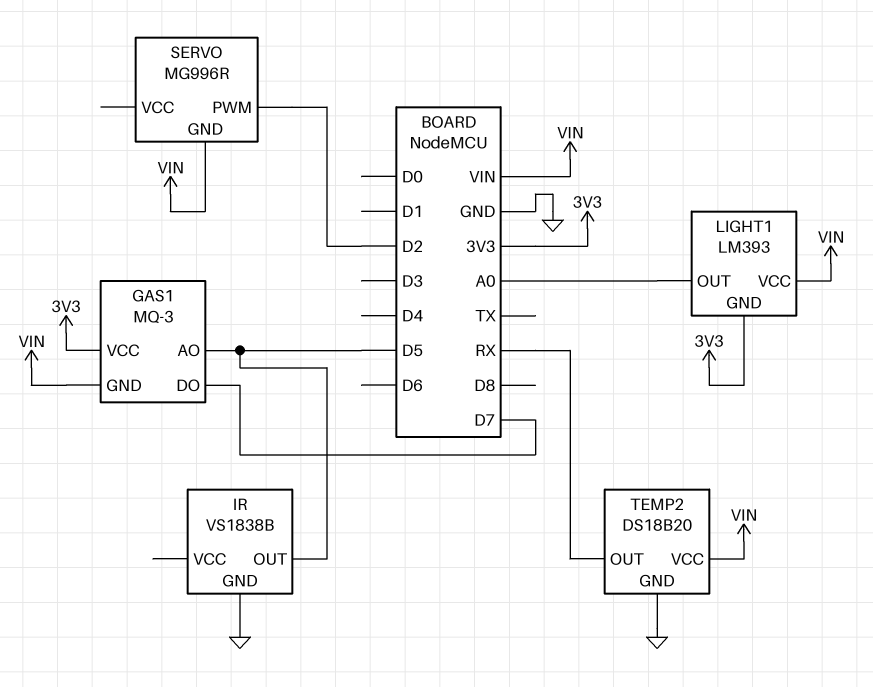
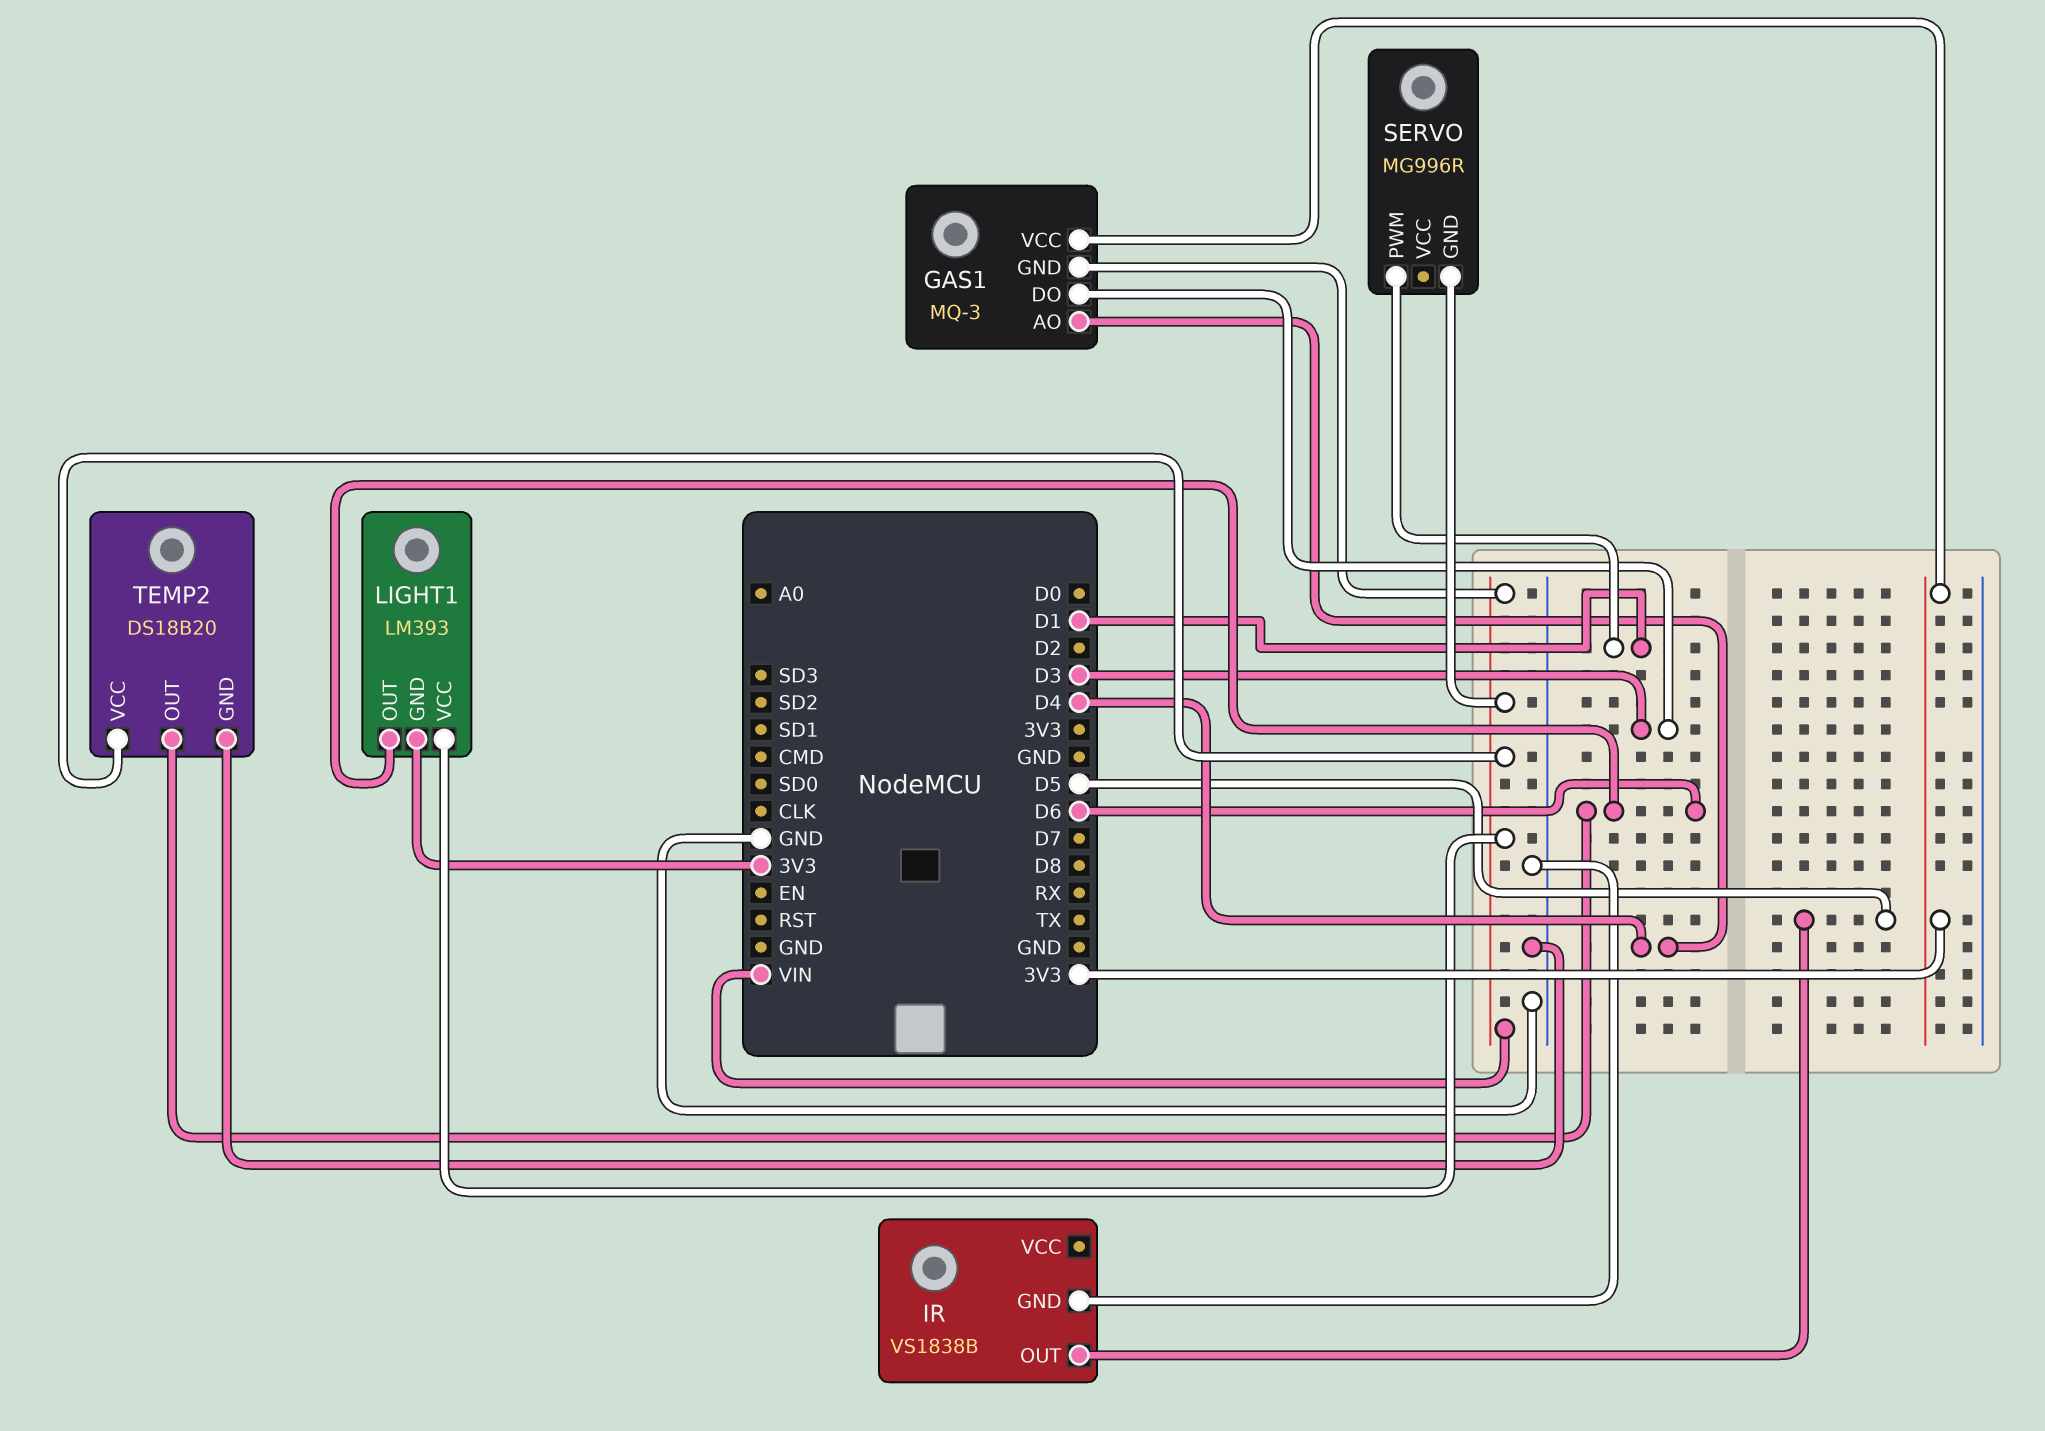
GAS1 pin AO: D5 -> D4
GAS1 pin DO: D7 -> D3
LIGHT1 pin OUT: A0 -> D6
SERVO pin PWM: D2 -> D1
TEMP2 pin OUT: RX -> D6

